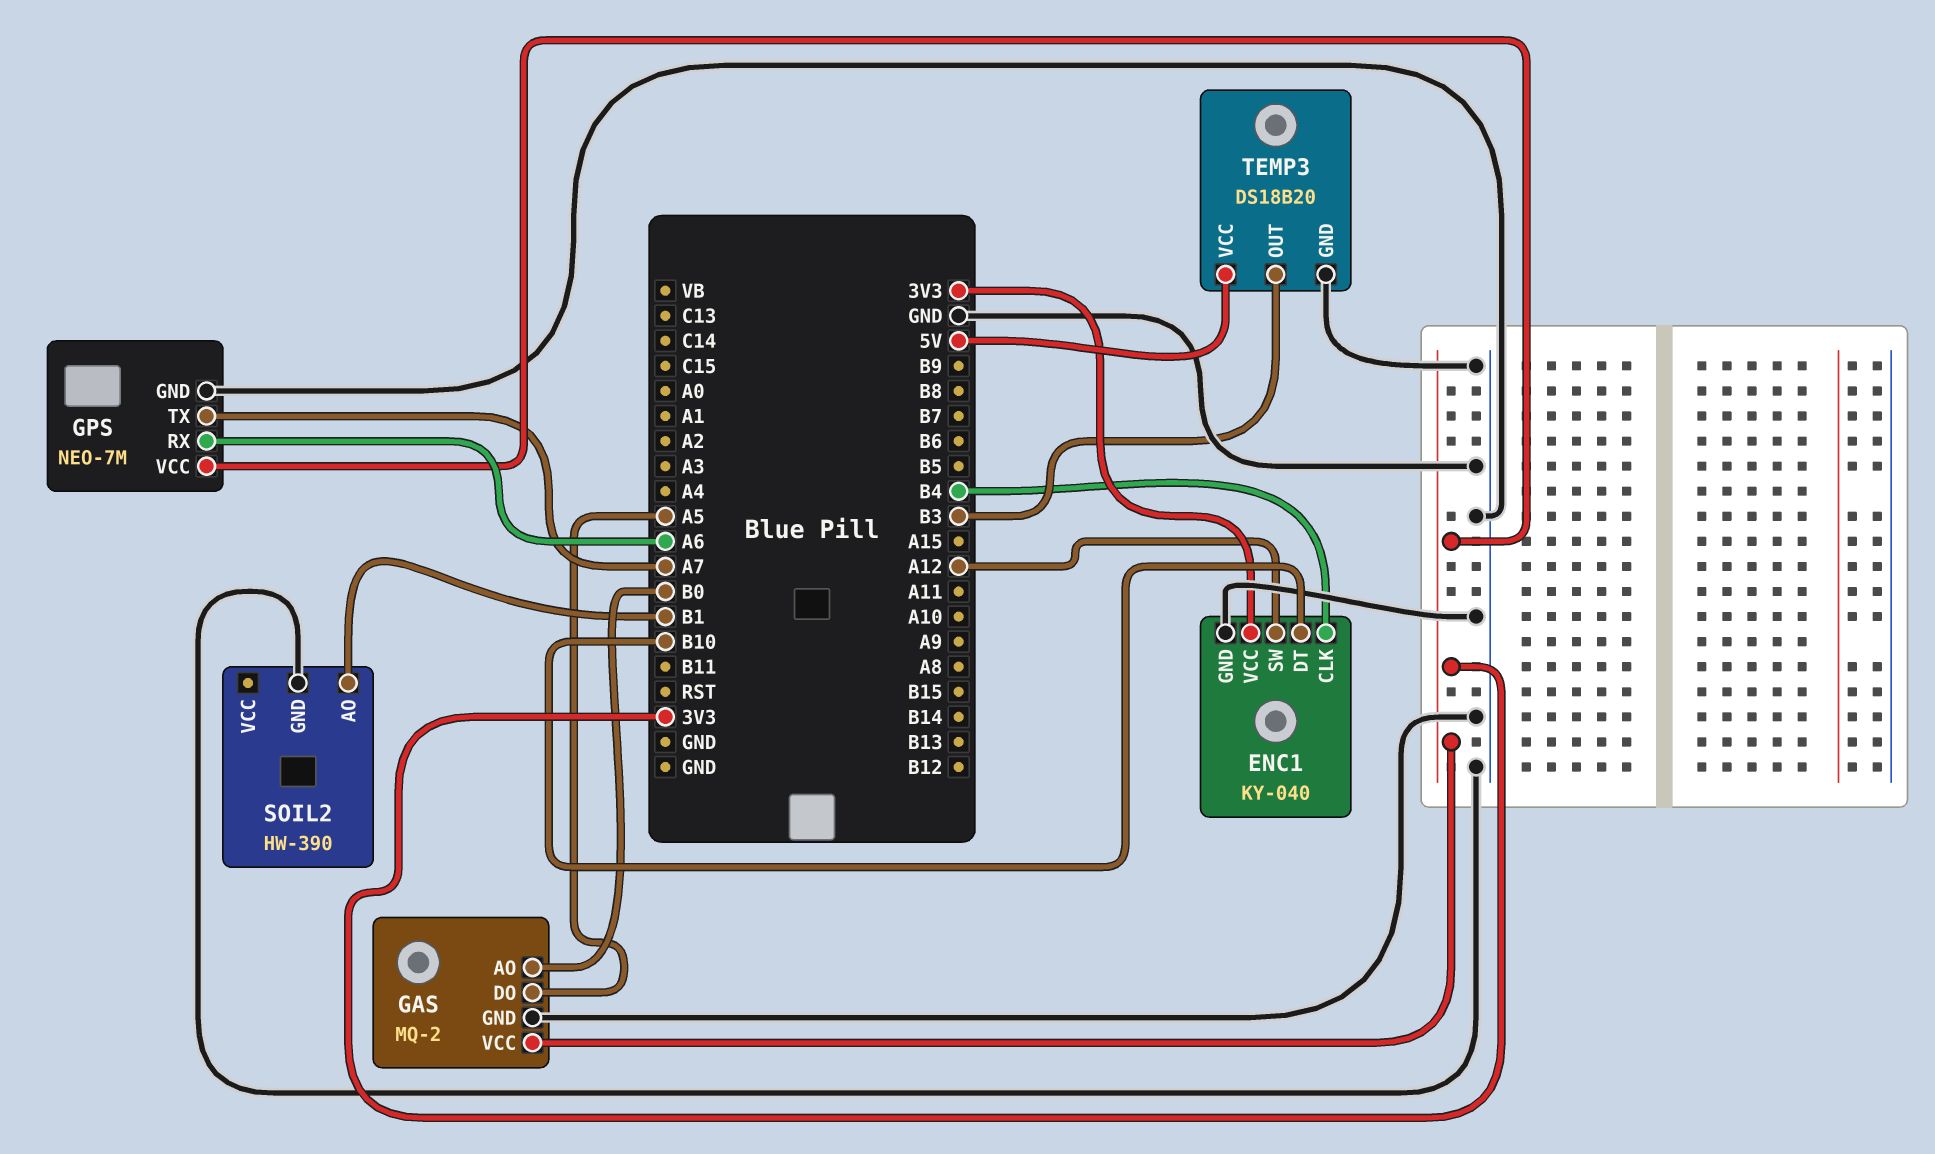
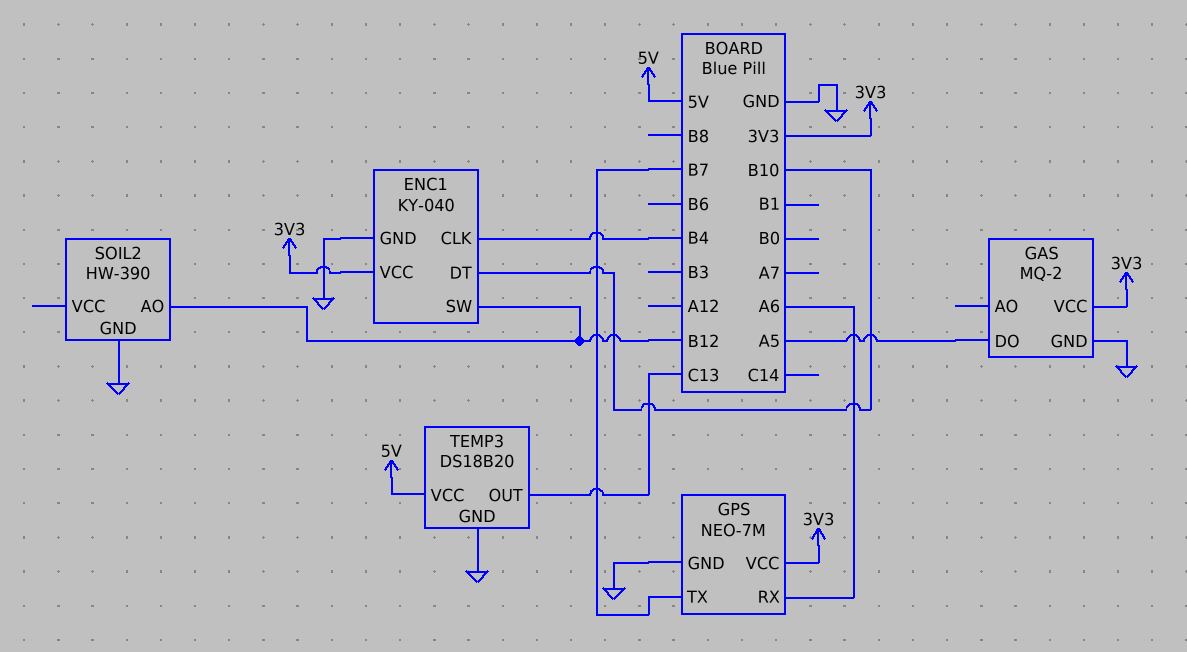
ENC1 pin SW: A12 -> B12
GAS pin AO: B0 -> none
GPS pin TX: A7 -> B7
SOIL2 pin AO: B1 -> B12
TEMP3 pin OUT: B3 -> C13

